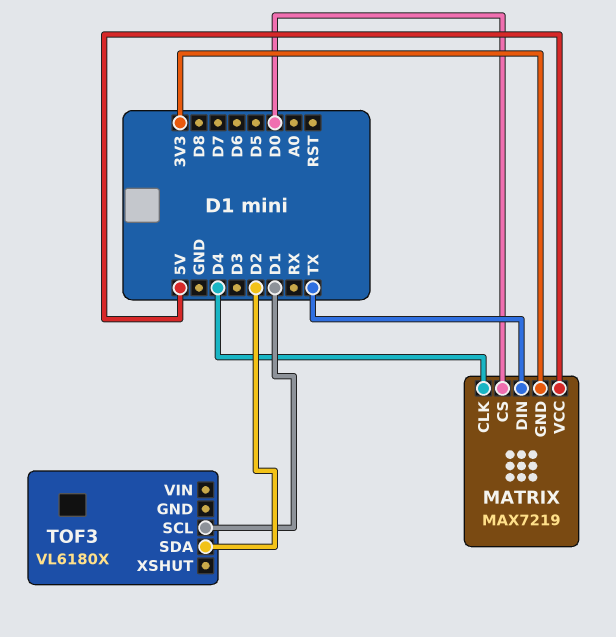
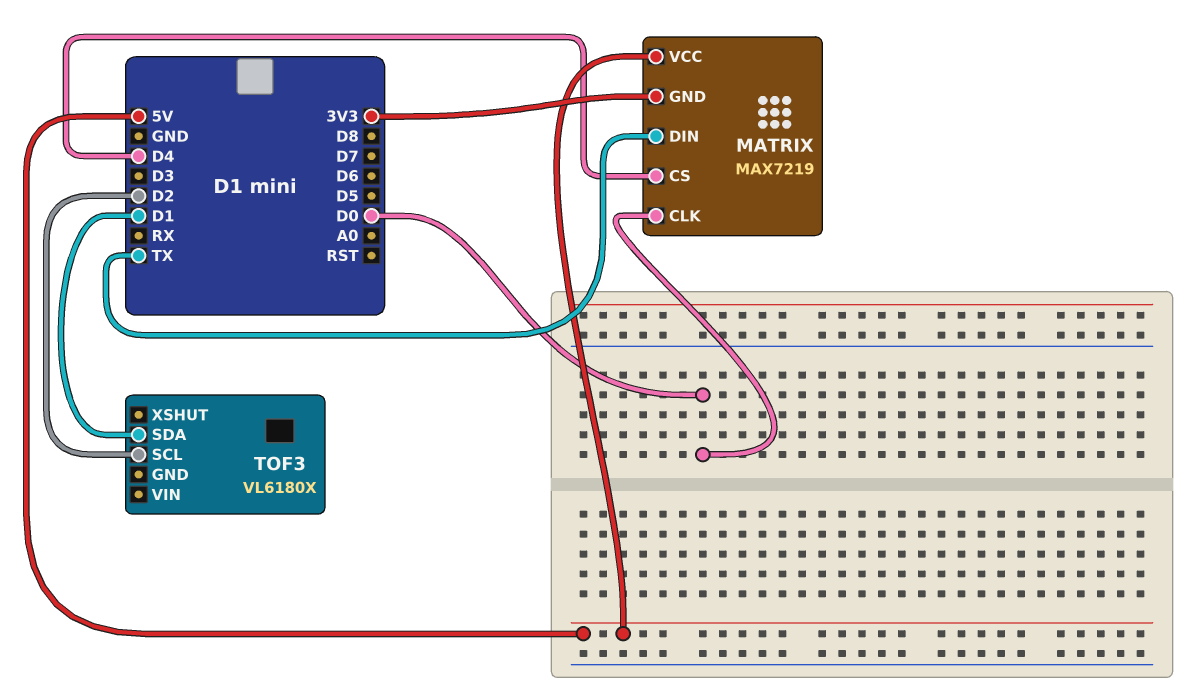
MATRIX pin CLK: D4 -> D0
MATRIX pin CS: D0 -> D4
TOF3 pin SCL: D1 -> D2
TOF3 pin SDA: D2 -> D1

